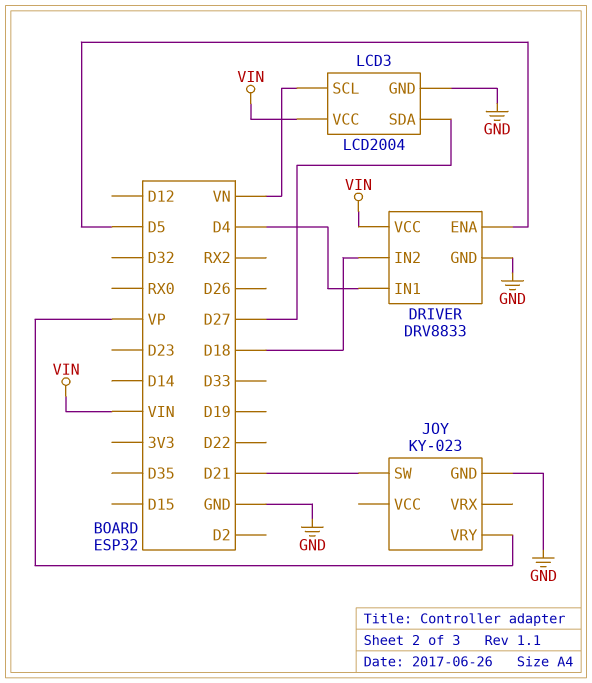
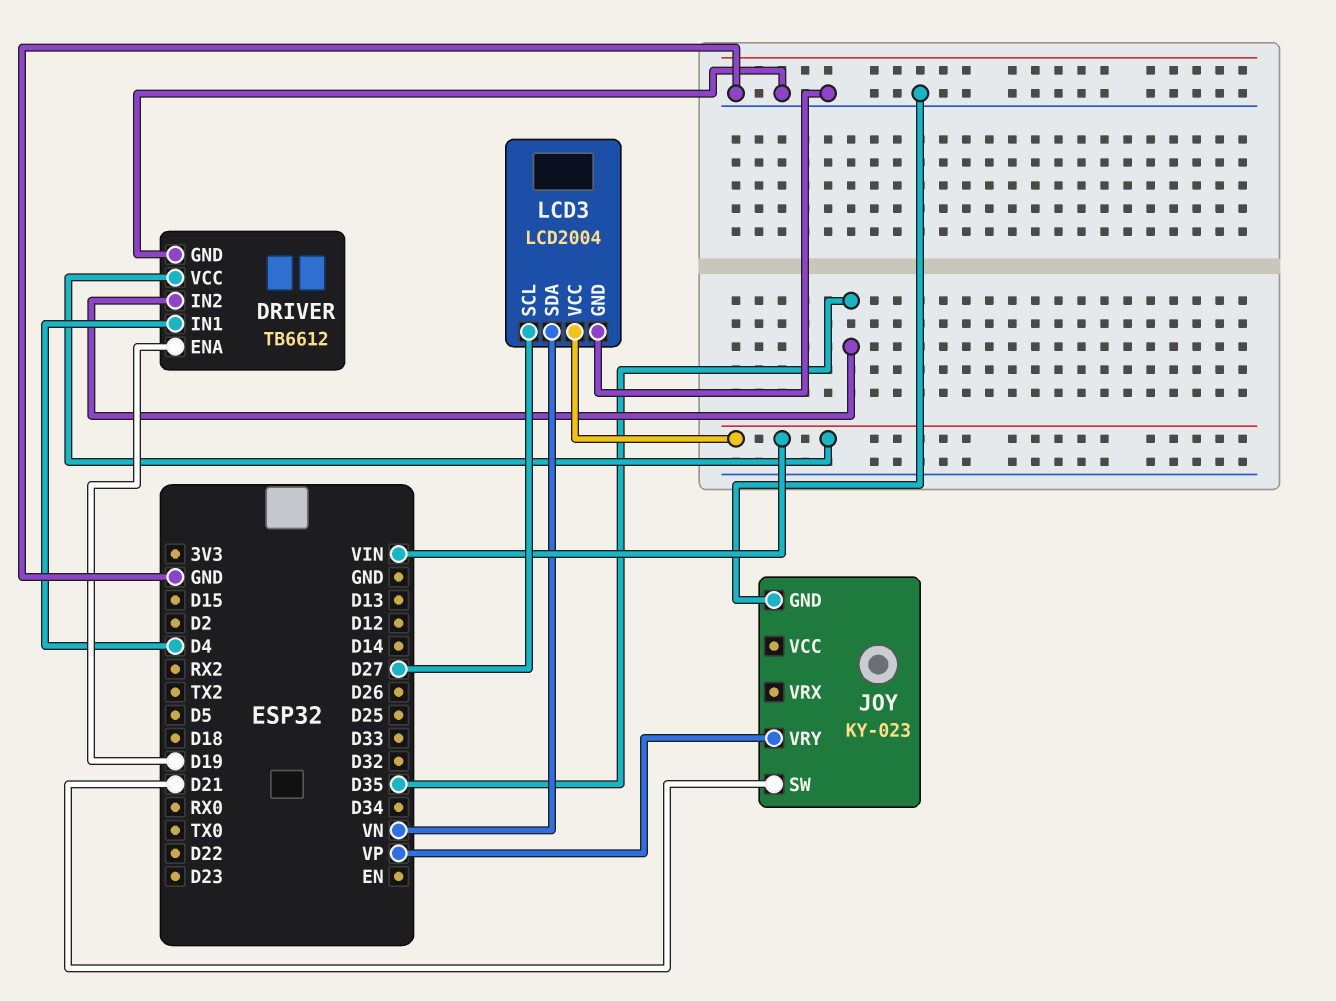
DRIVER: DRV8833 -> TB6612
DRIVER pin ENA: D5 -> D19
DRIVER pin IN2: D18 -> D35
LCD3 pin SCL: VN -> D27
LCD3 pin SDA: D27 -> VN

